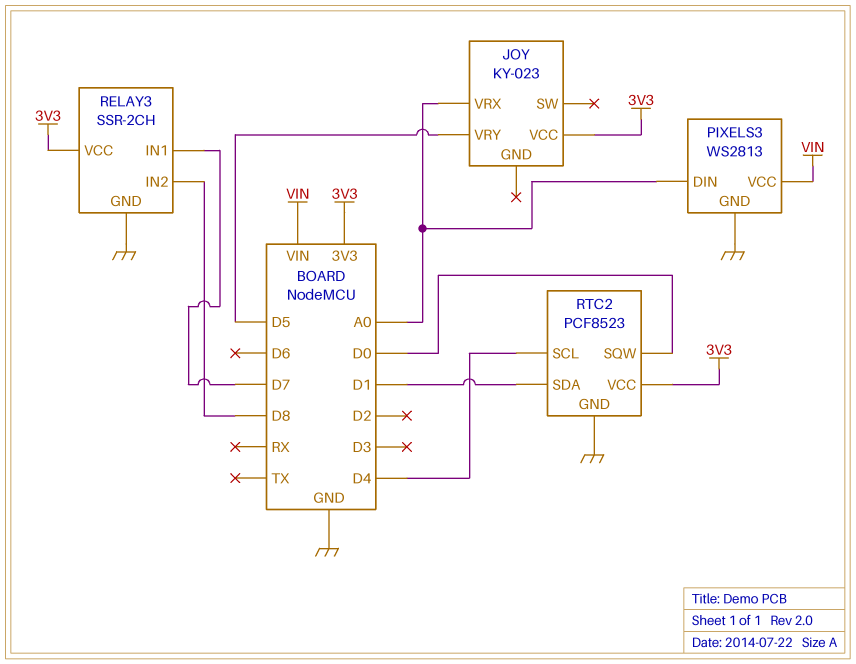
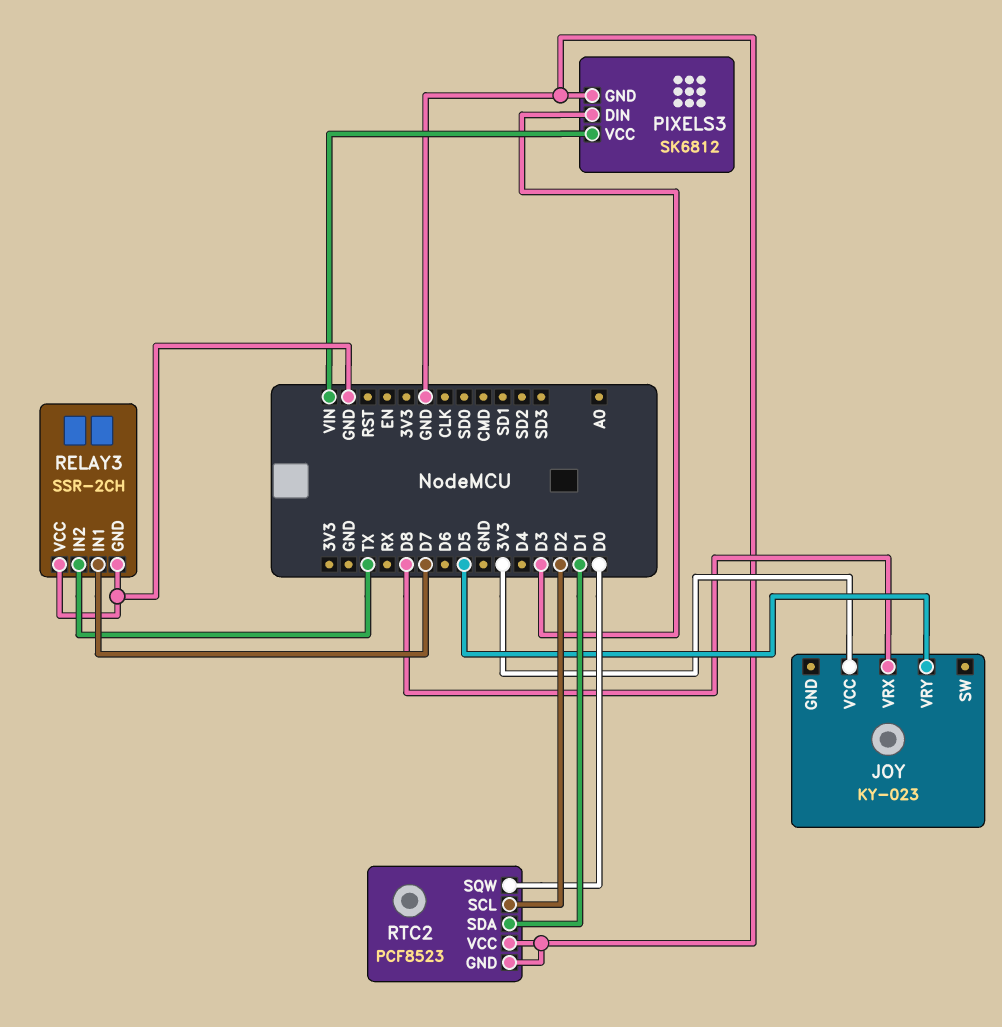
JOY pin VRX: A0 -> D8
PIXELS3: WS2813 -> SK6812
PIXELS3 pin DIN: A0 -> D3
RELAY3 pin IN2: D8 -> TX
RELAY3 pin VCC: 3V3 -> GND
RTC2 pin SCL: D4 -> D2
RTC2 pin VCC: 3V3 -> GND

